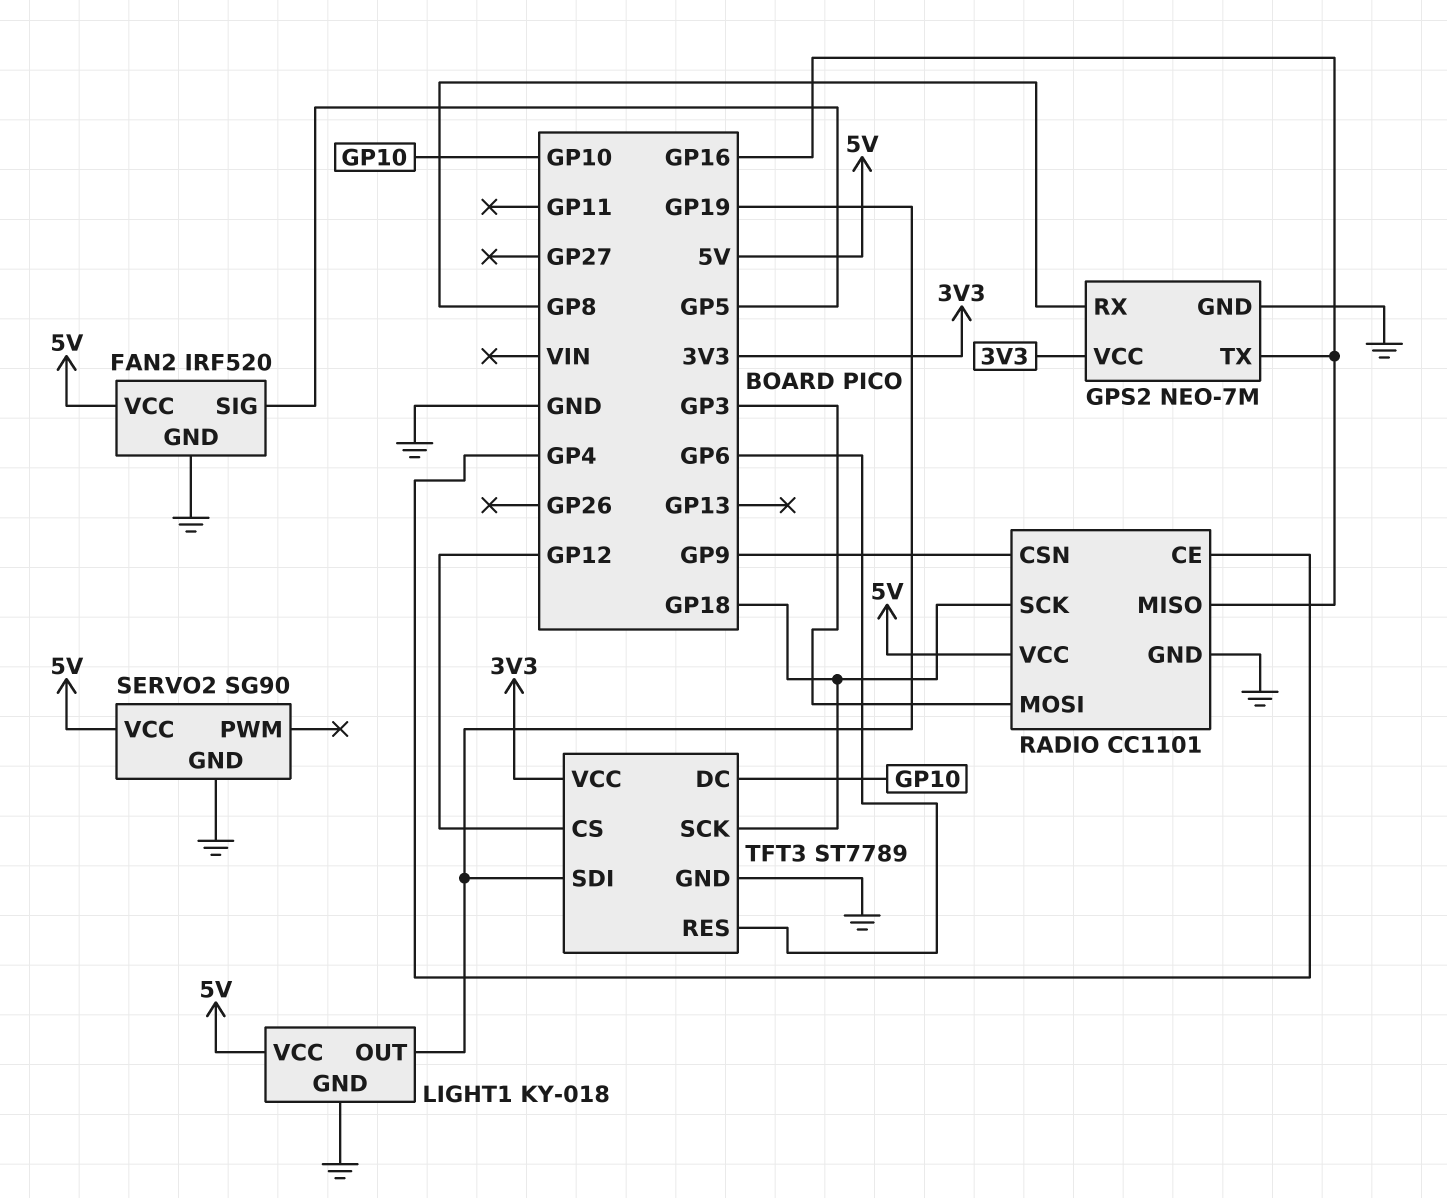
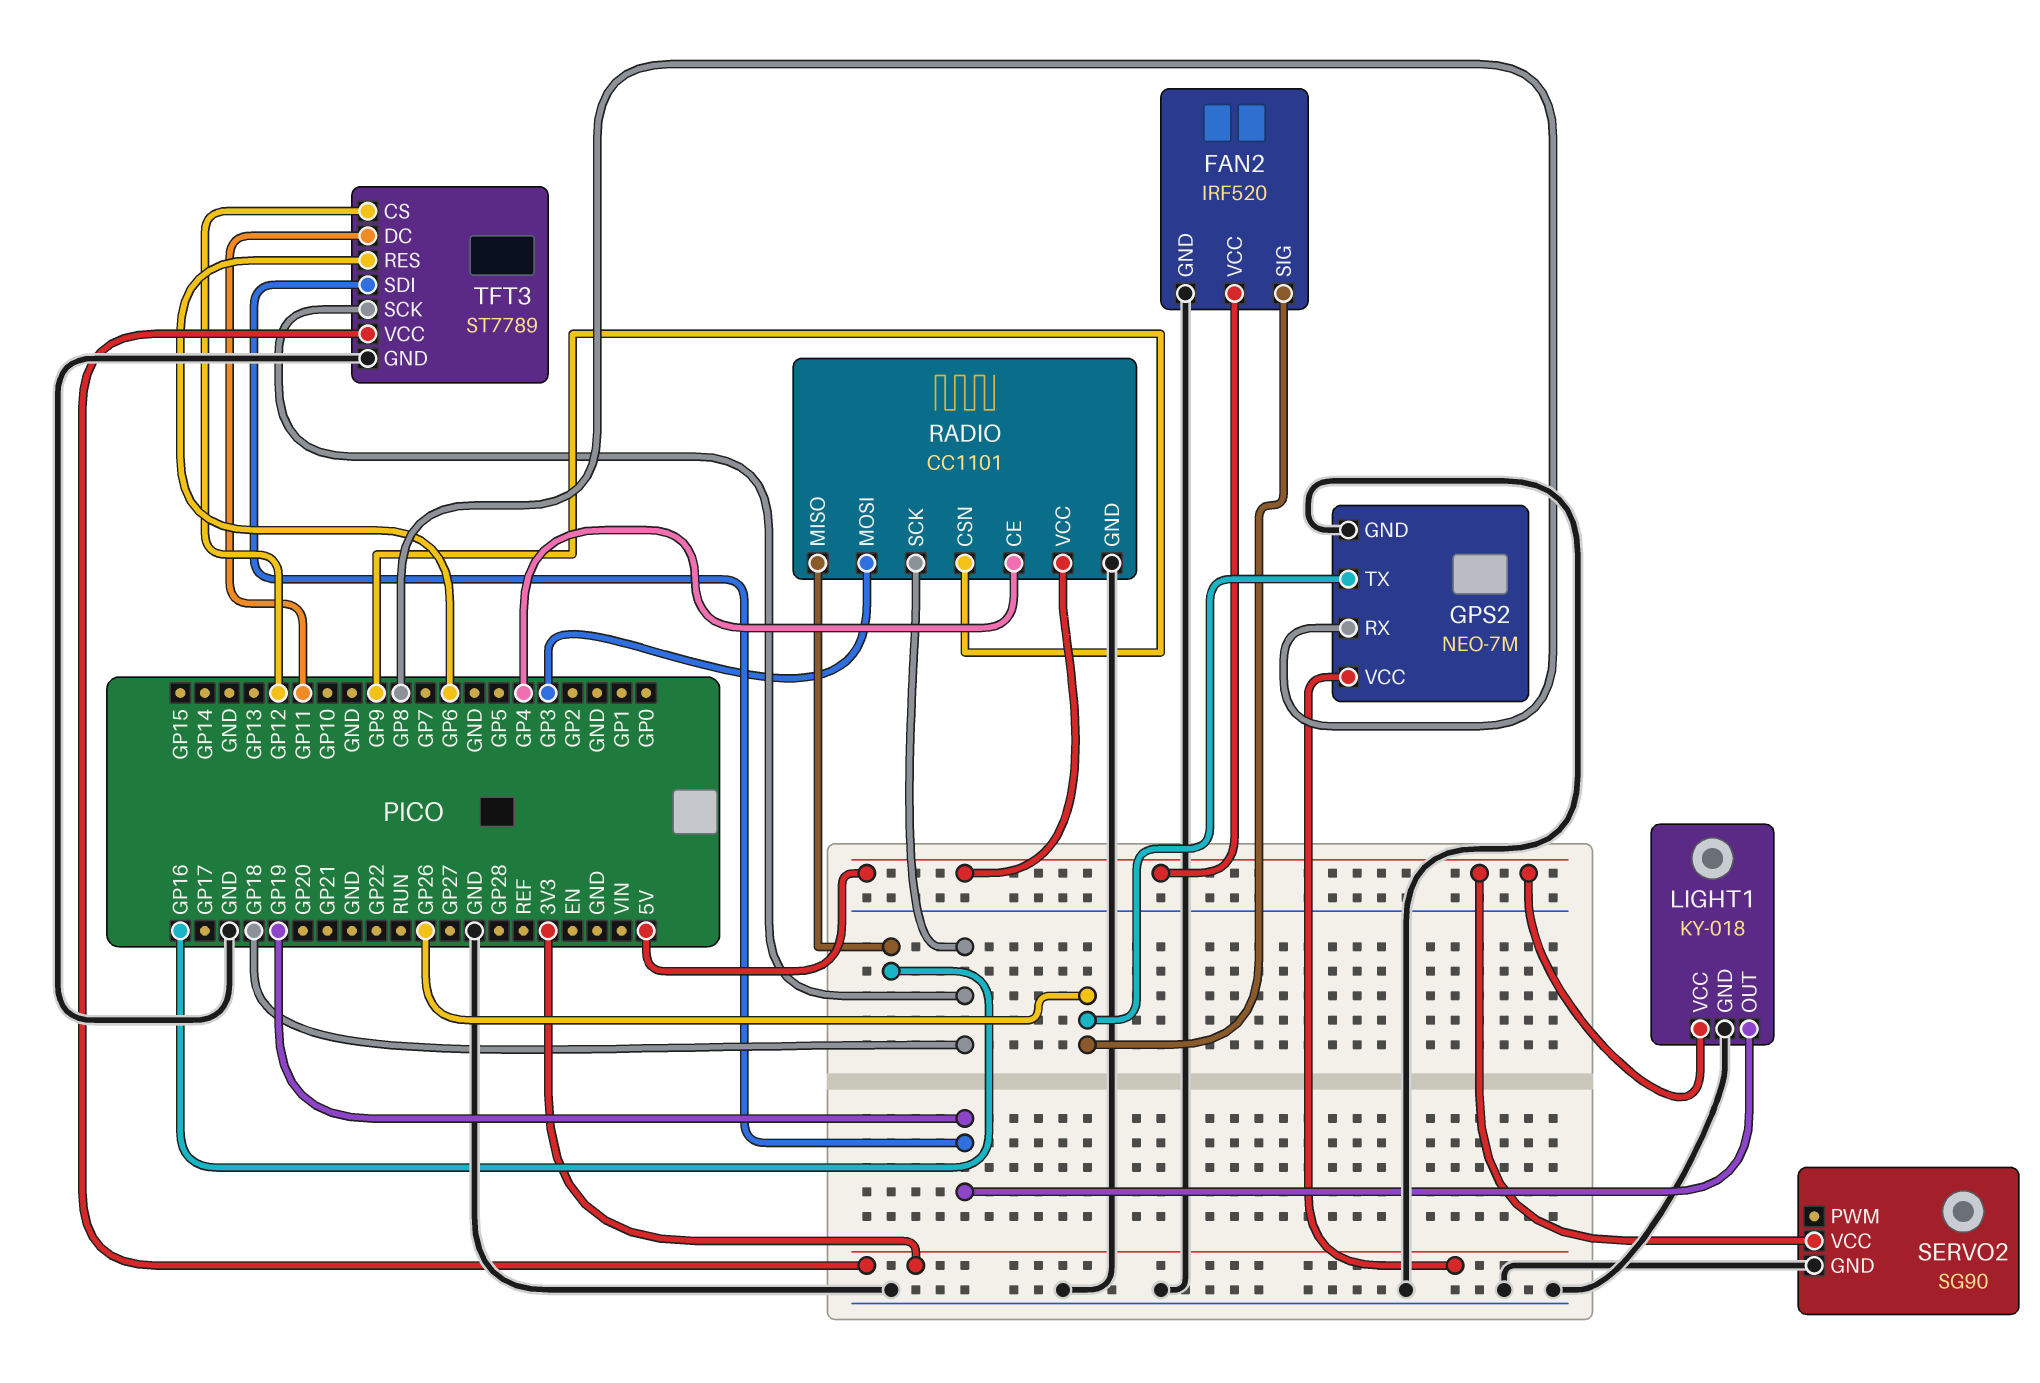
FAN2 pin SIG: GP5 -> GP26
GPS2 pin TX: GP16 -> GP26
TFT3 pin DC: GP10 -> GP11

